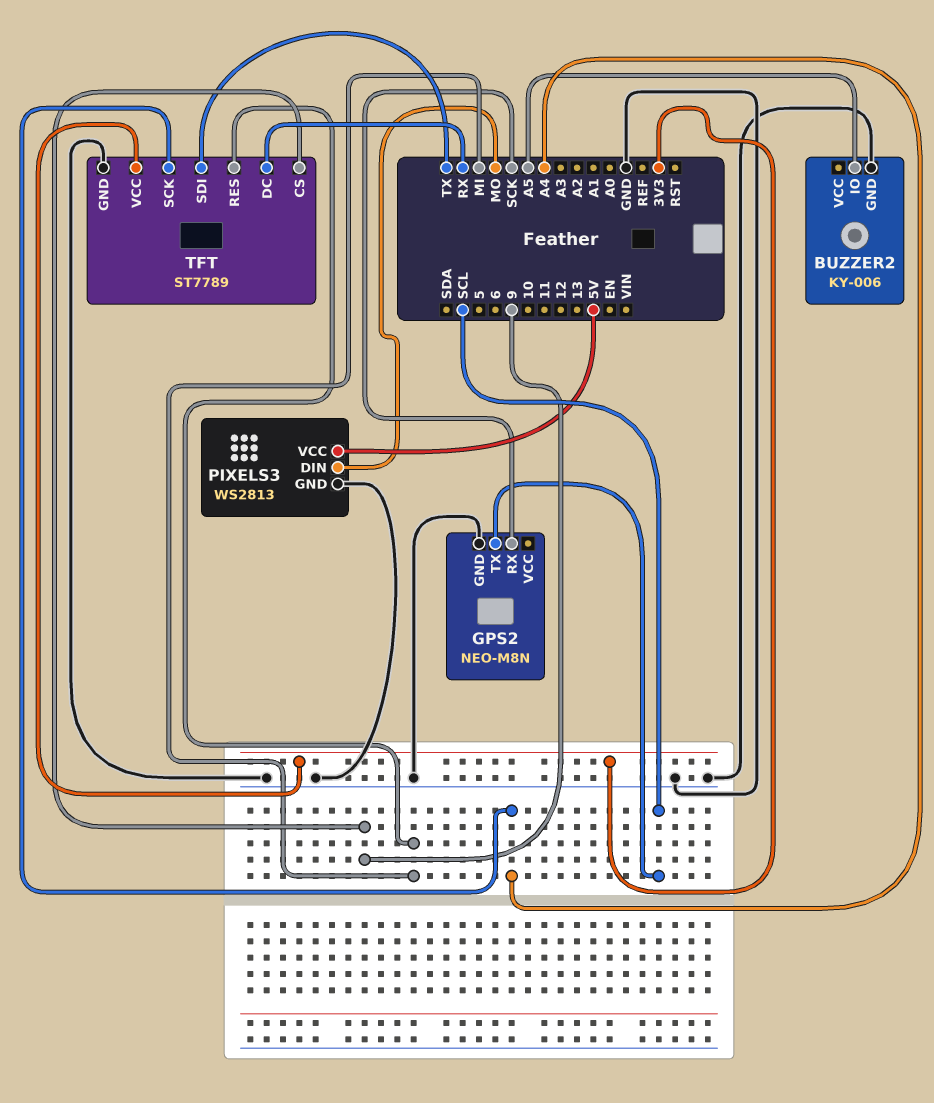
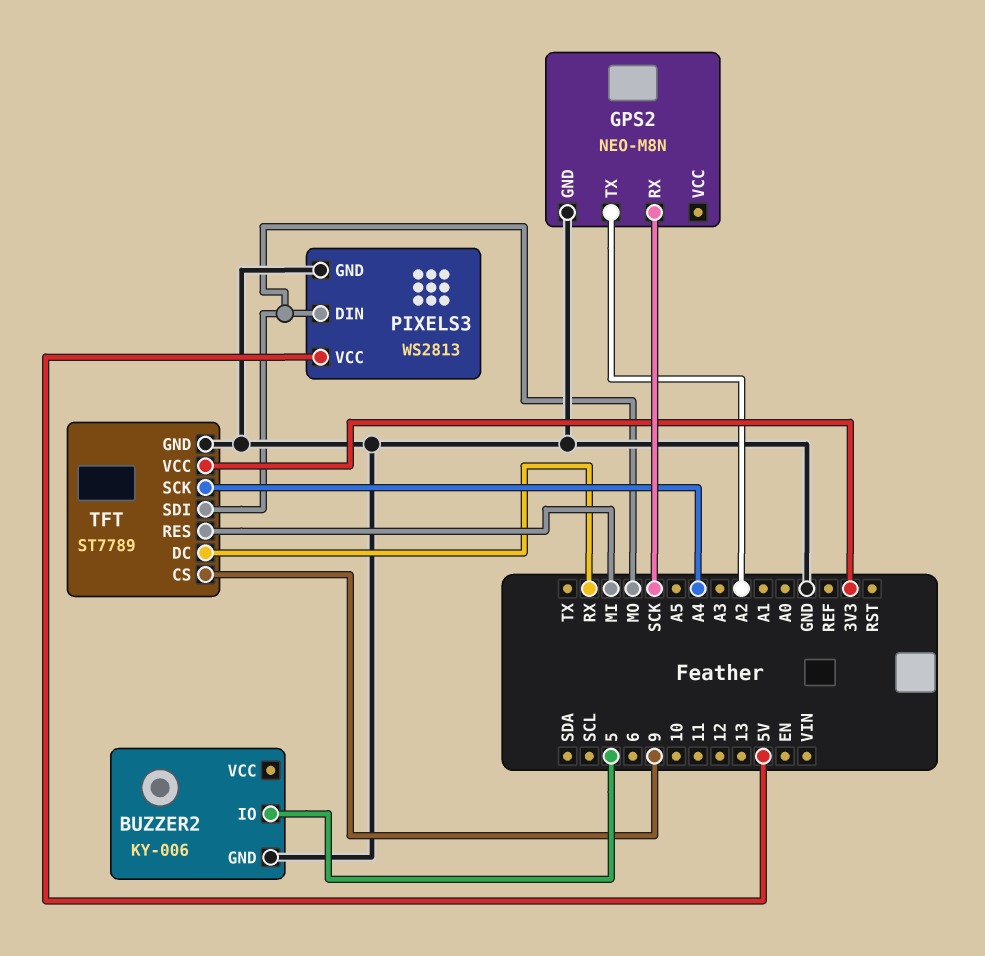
BUZZER2 pin IO: A5 -> 5
GPS2 pin TX: SCL -> A2
TFT pin SDI: TX -> MO

